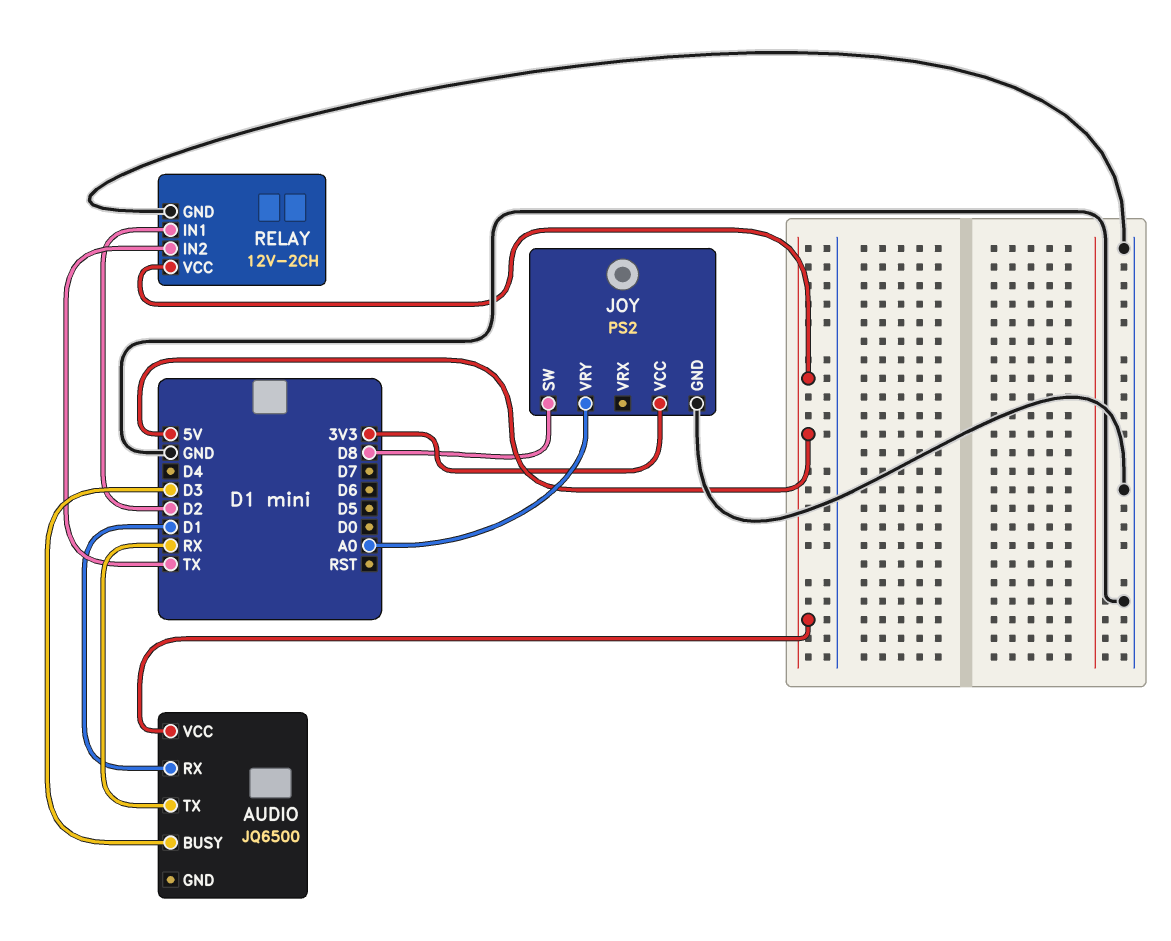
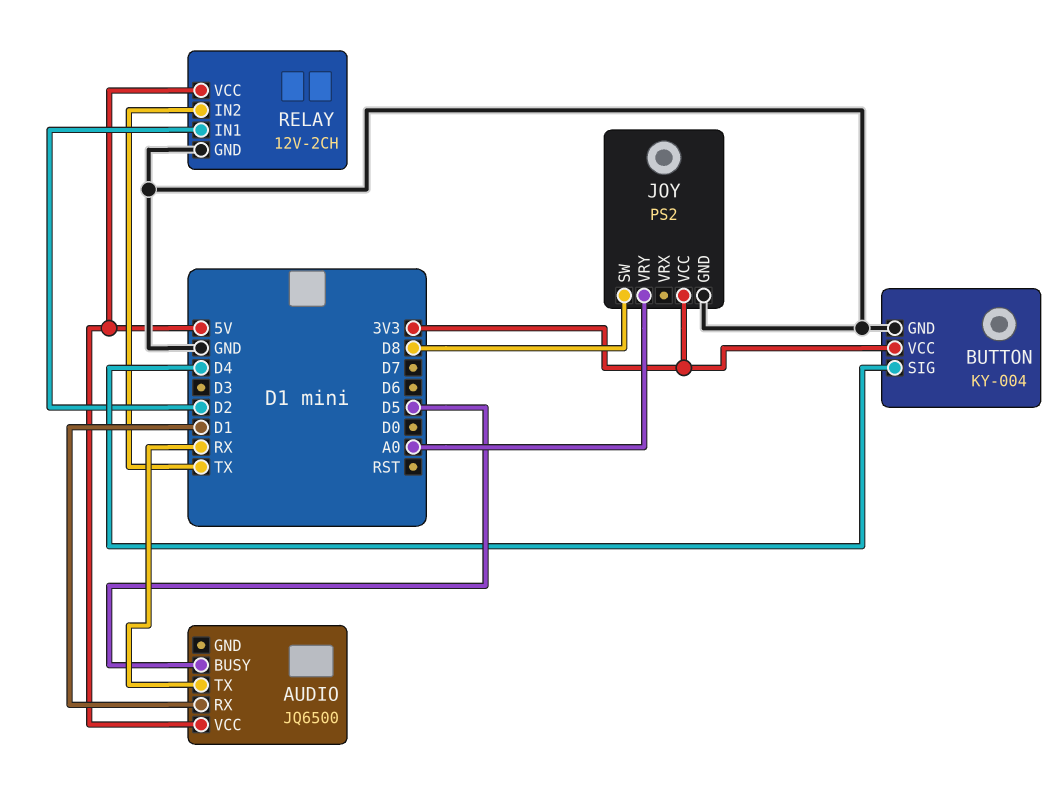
AUDIO pin BUSY: D3 -> D5
BUTTON: none -> KY-004
BUTTON pin GND: none -> GND
BUTTON pin SIG: none -> D4
BUTTON pin VCC: none -> 3V3

